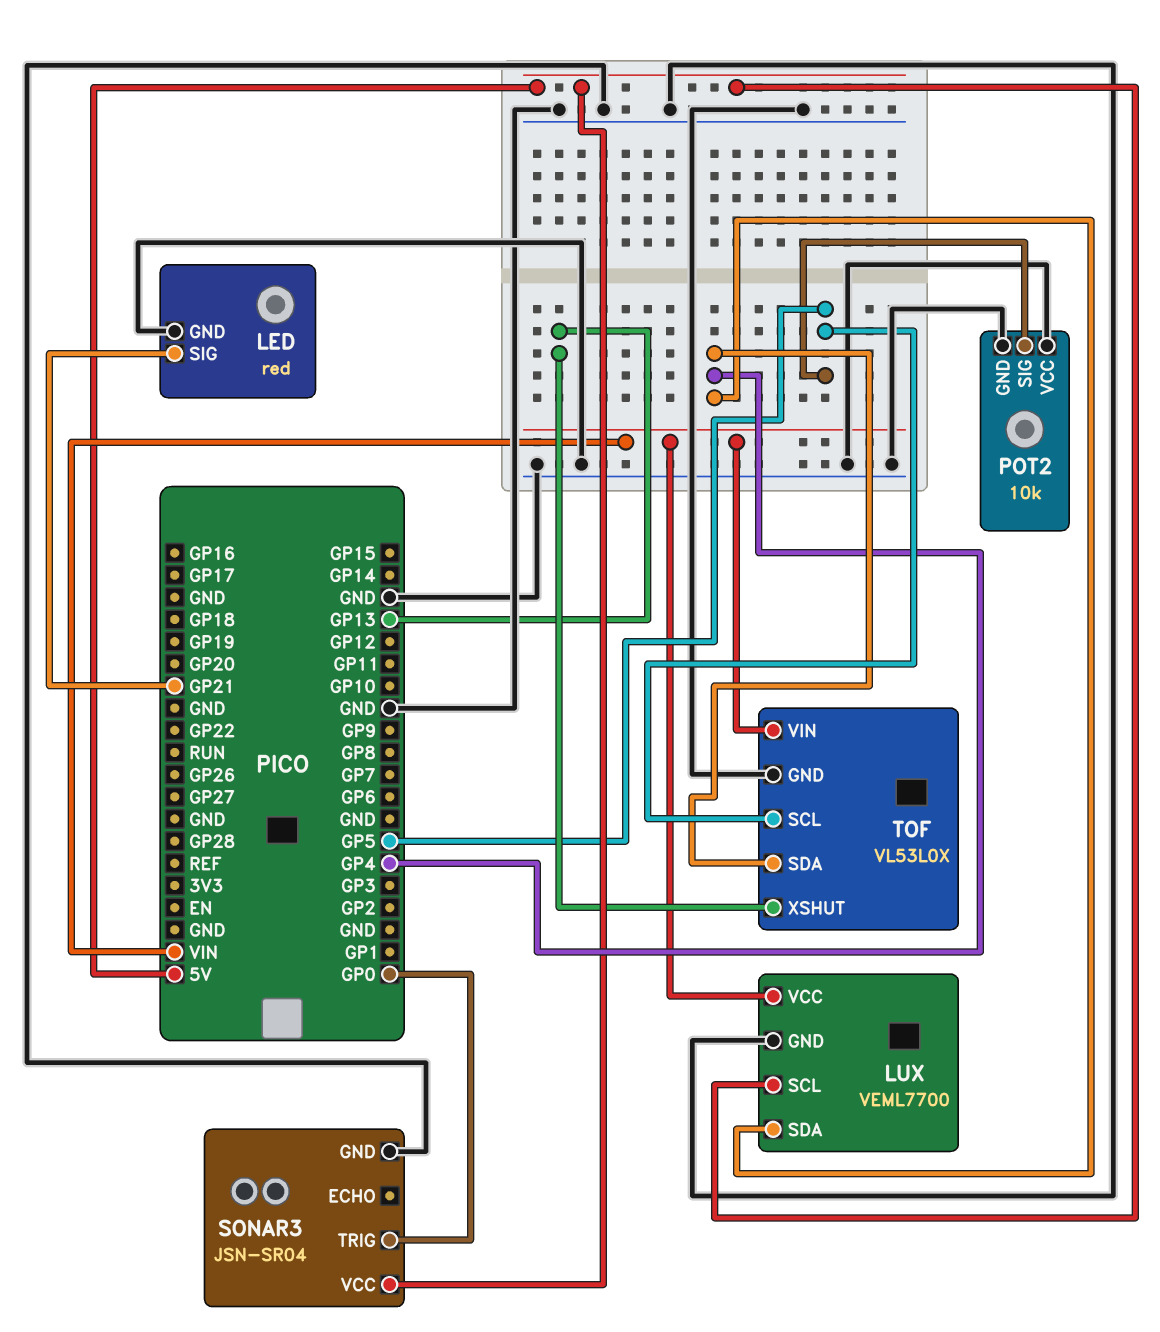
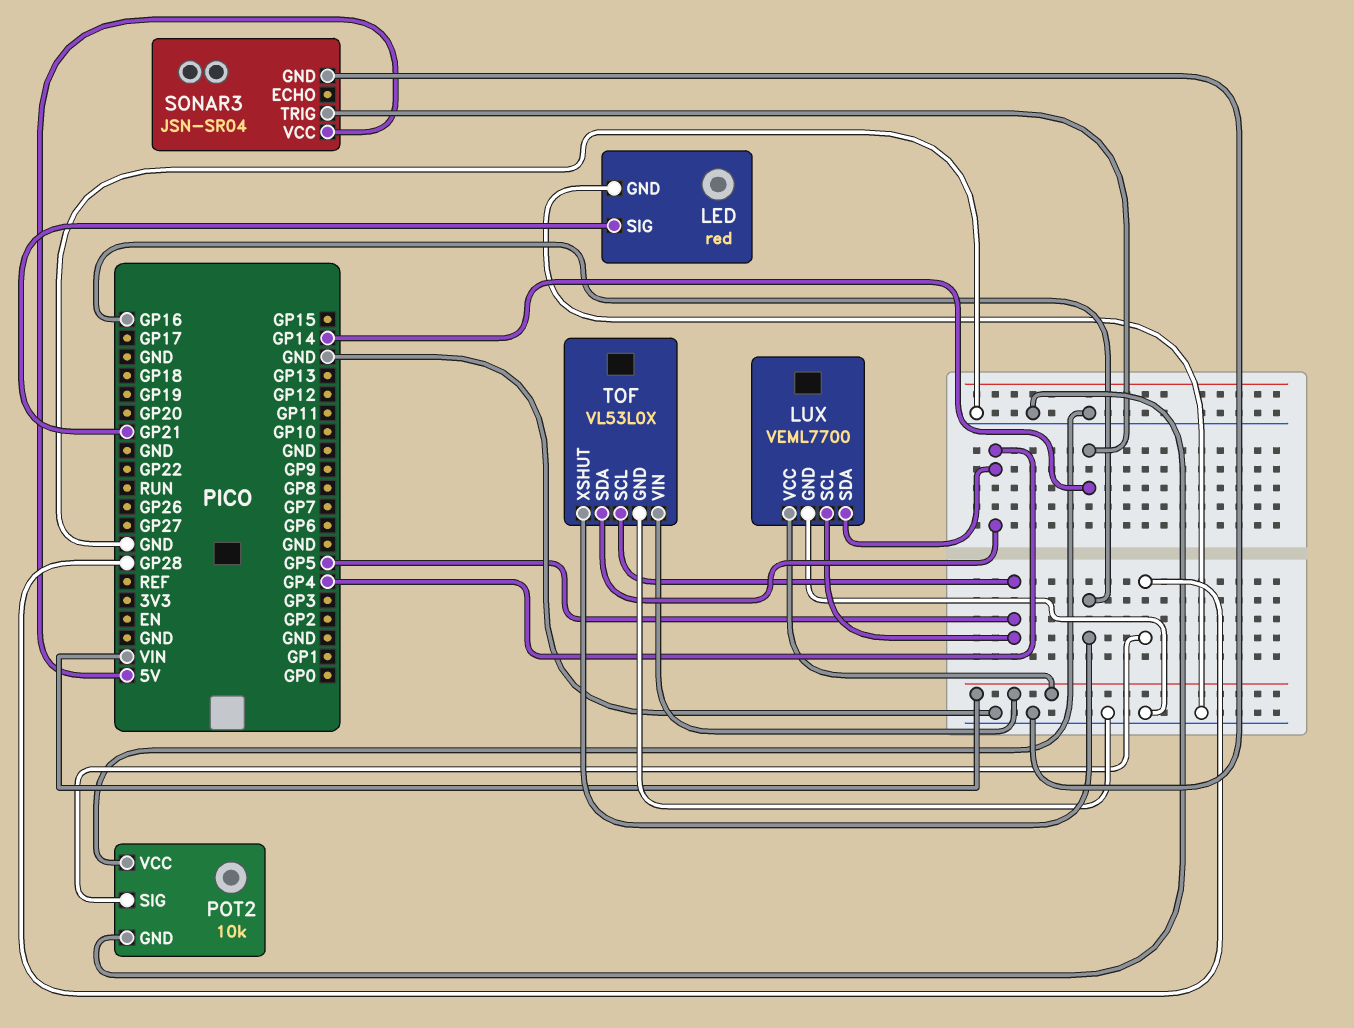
LUX pin SCL: 5V -> GP5
POT2 pin SIG: GP5 -> GP28
SONAR3 pin TRIG: GP0 -> GP14
TOF pin XSHUT: GP13 -> GP16

